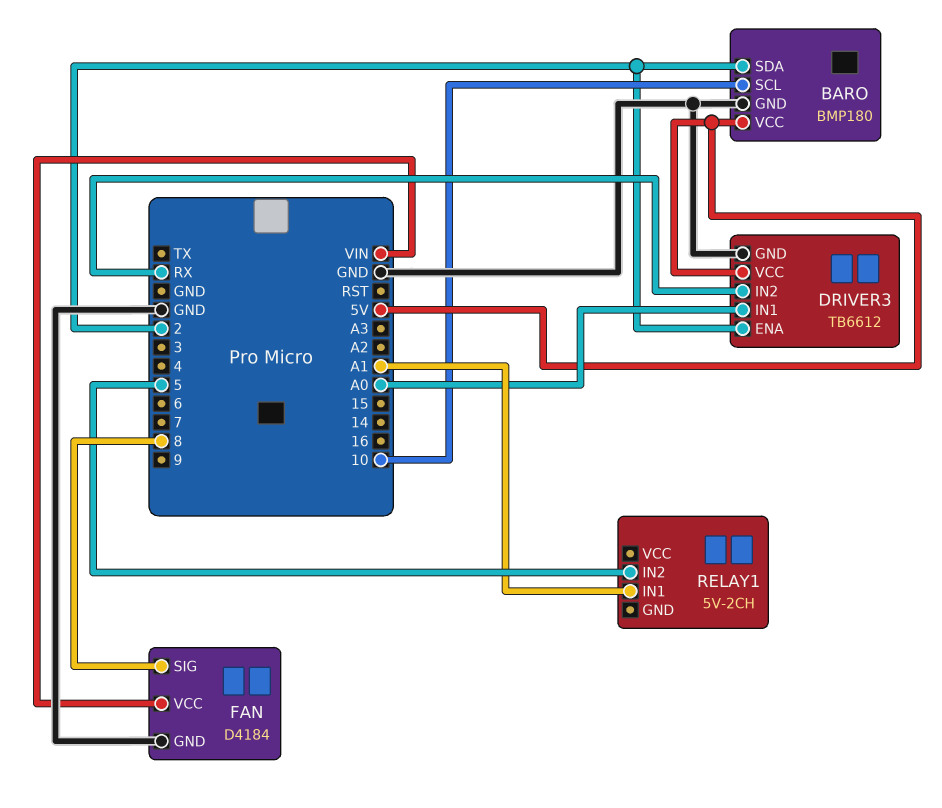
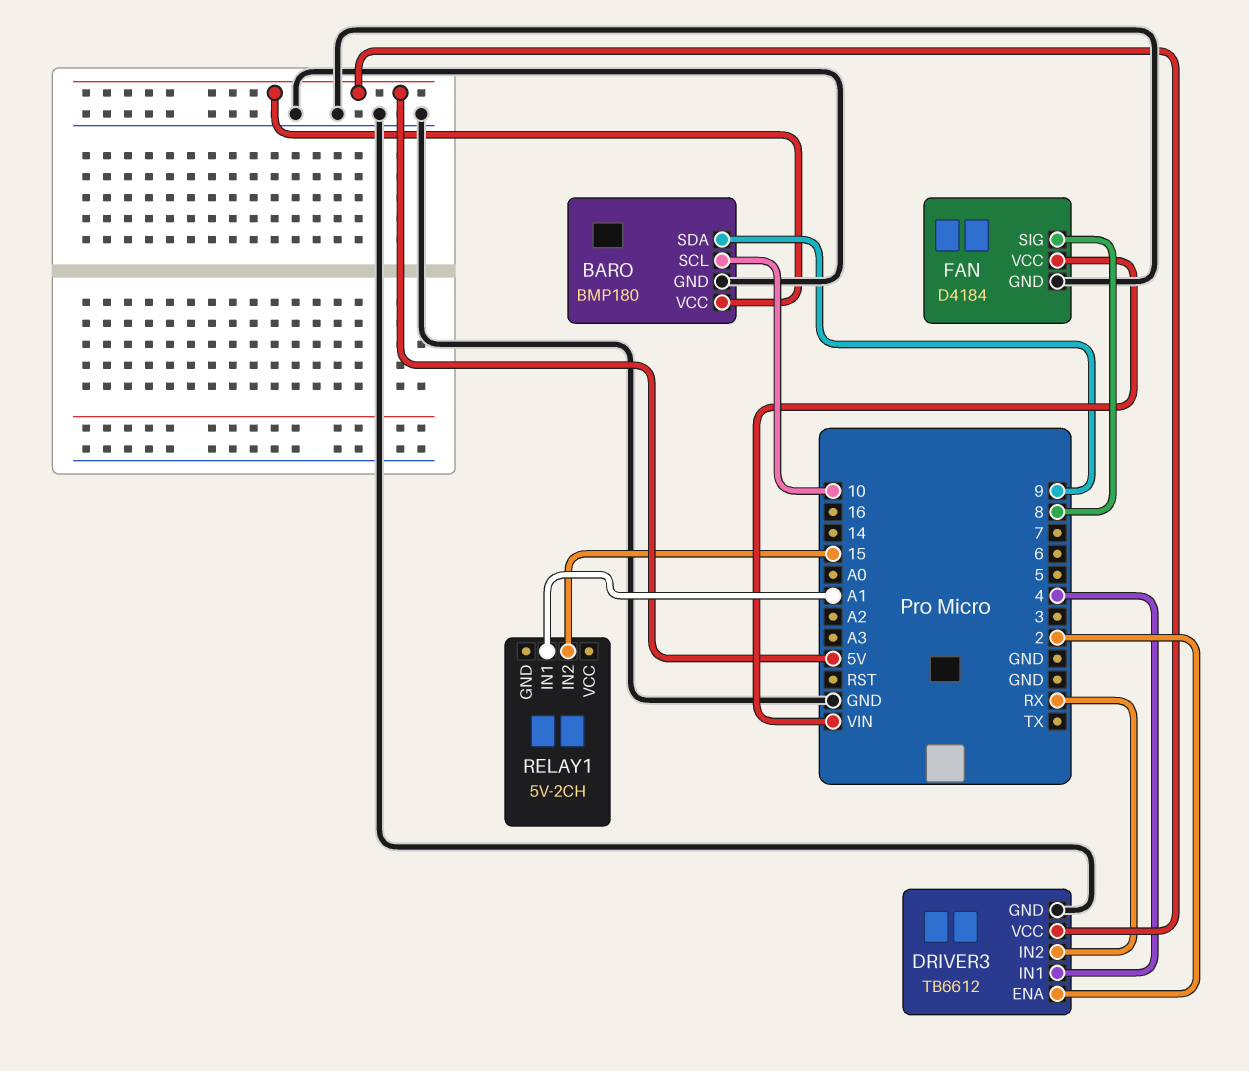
BARO pin SDA: 2 -> 9
DRIVER3 pin IN1: A0 -> 4
RELAY1 pin IN2: 5 -> 15

